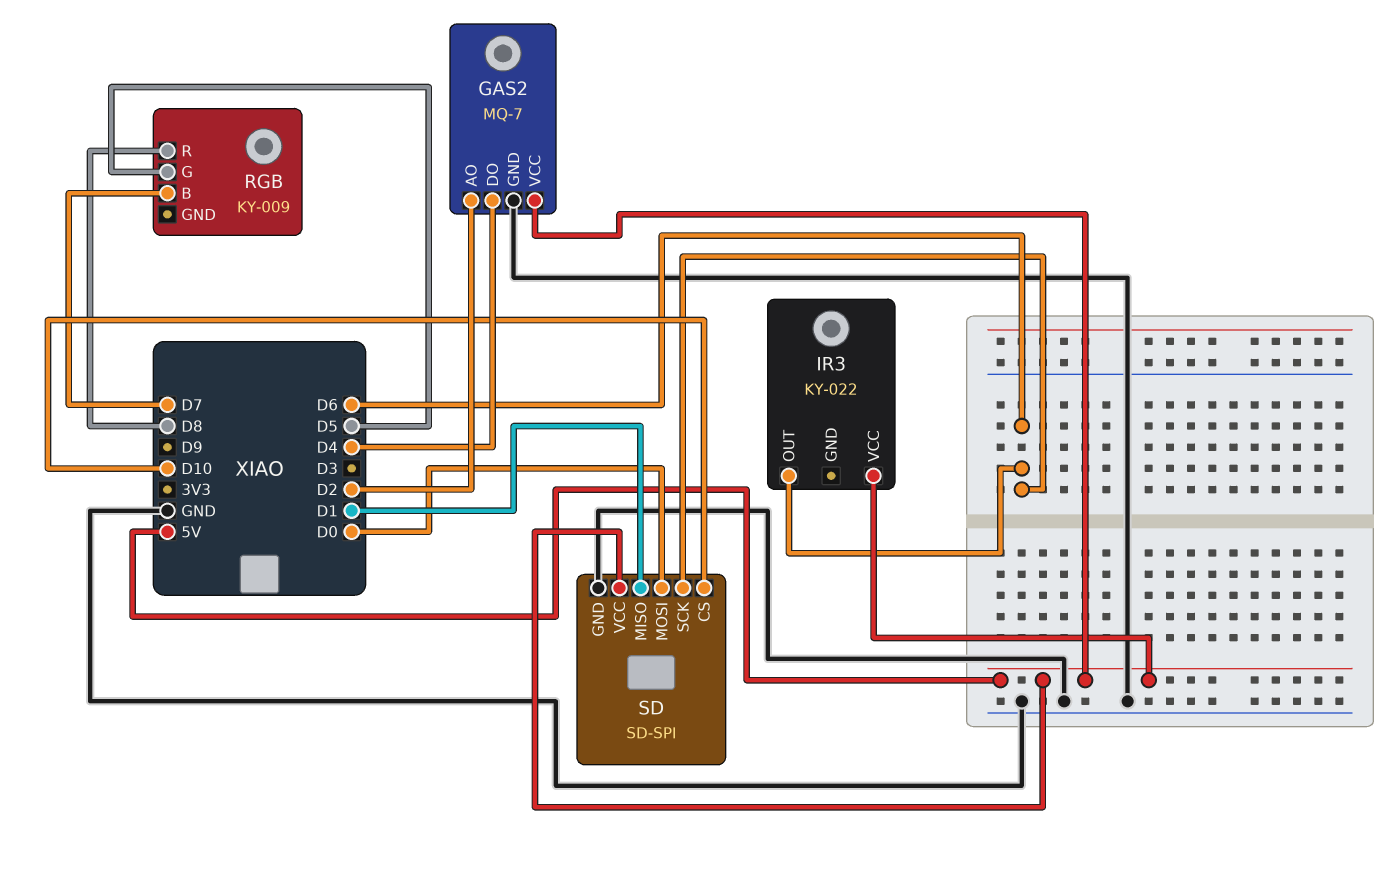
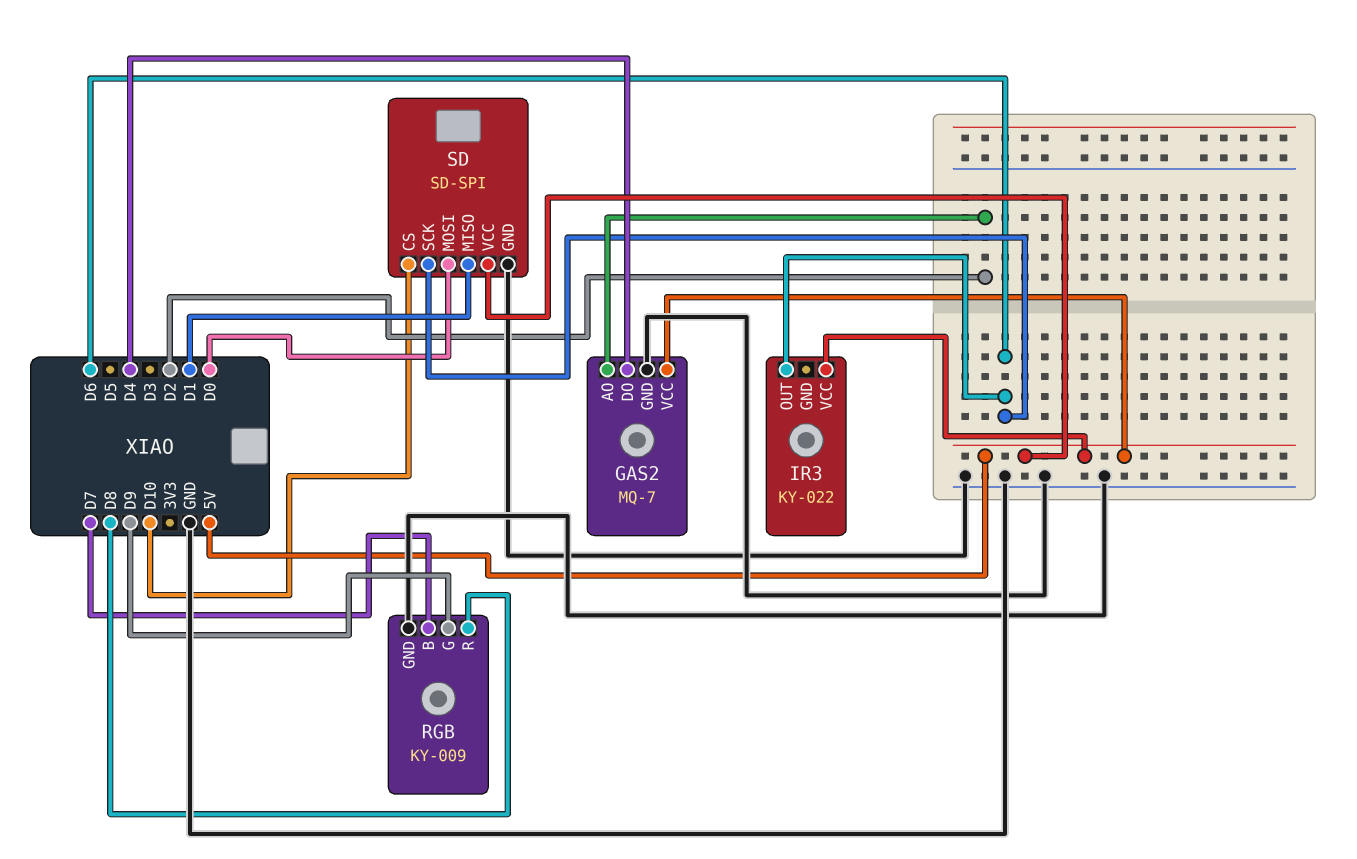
RGB pin G: D5 -> D9
RGB pin GND: none -> GND

